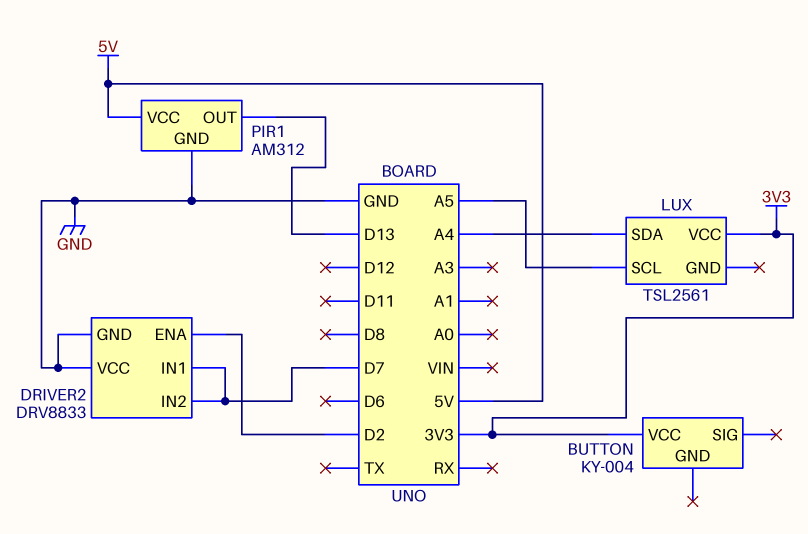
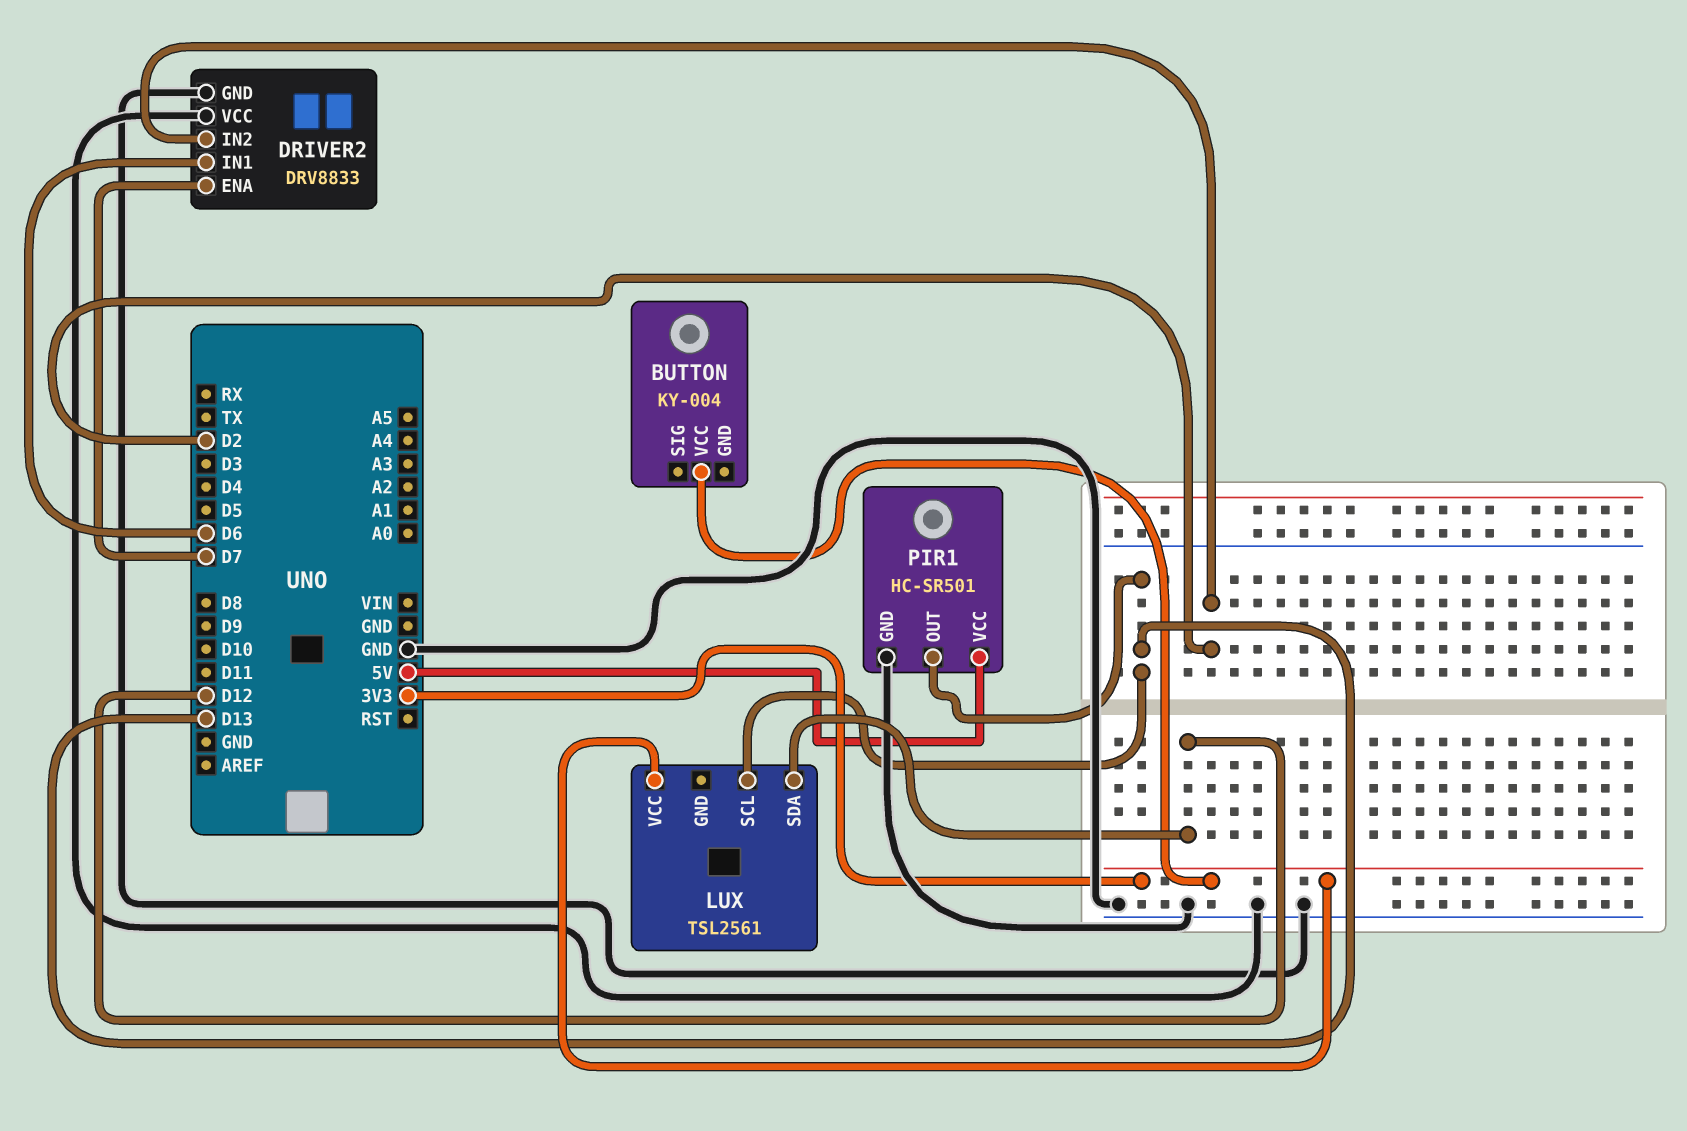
DRIVER2 pin ENA: D2 -> D7
DRIVER2 pin IN1: D7 -> D6
DRIVER2 pin IN2: D7 -> D2
LUX pin SCL: A5 -> D13
LUX pin SDA: A4 -> D12
PIR1: AM312 -> HC-SR501

